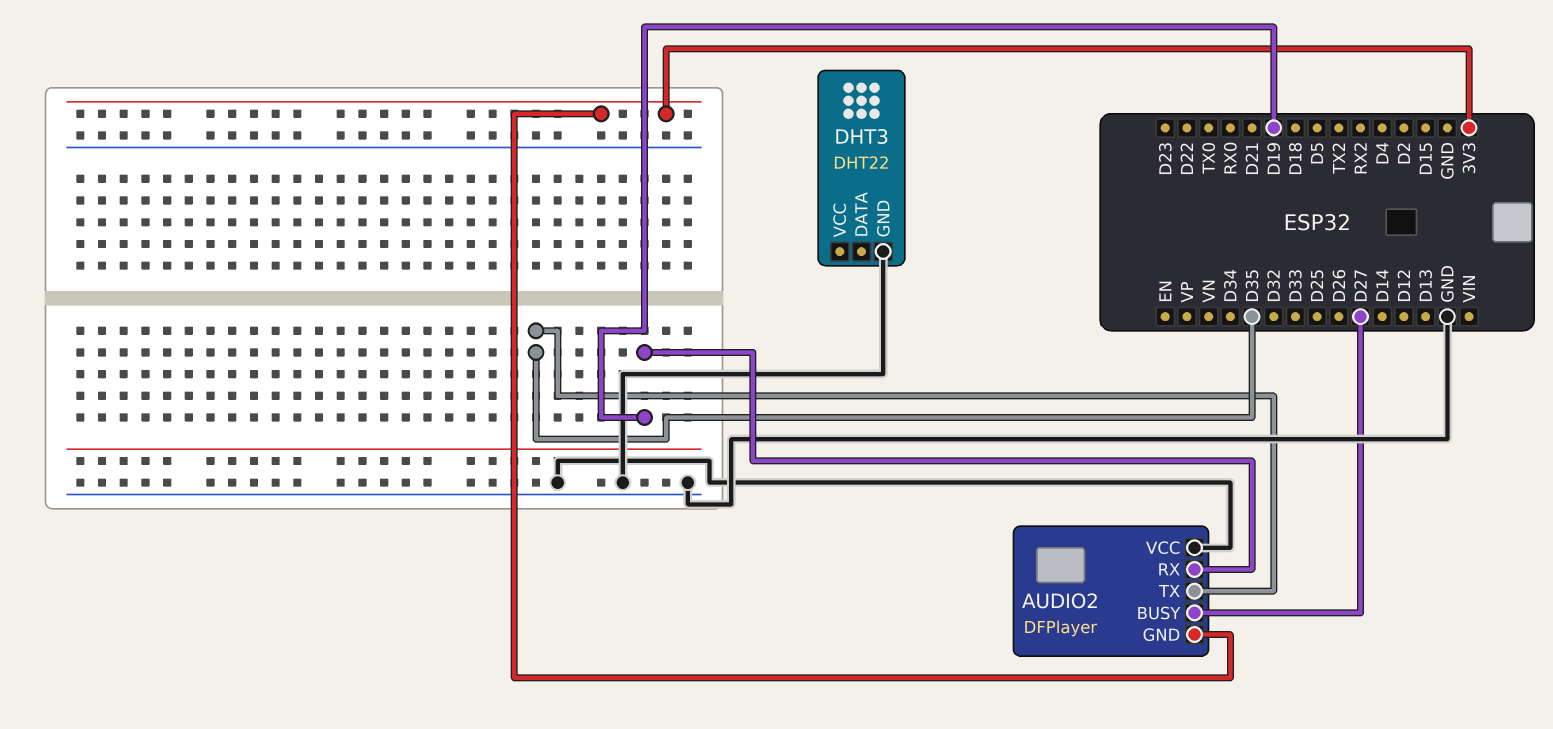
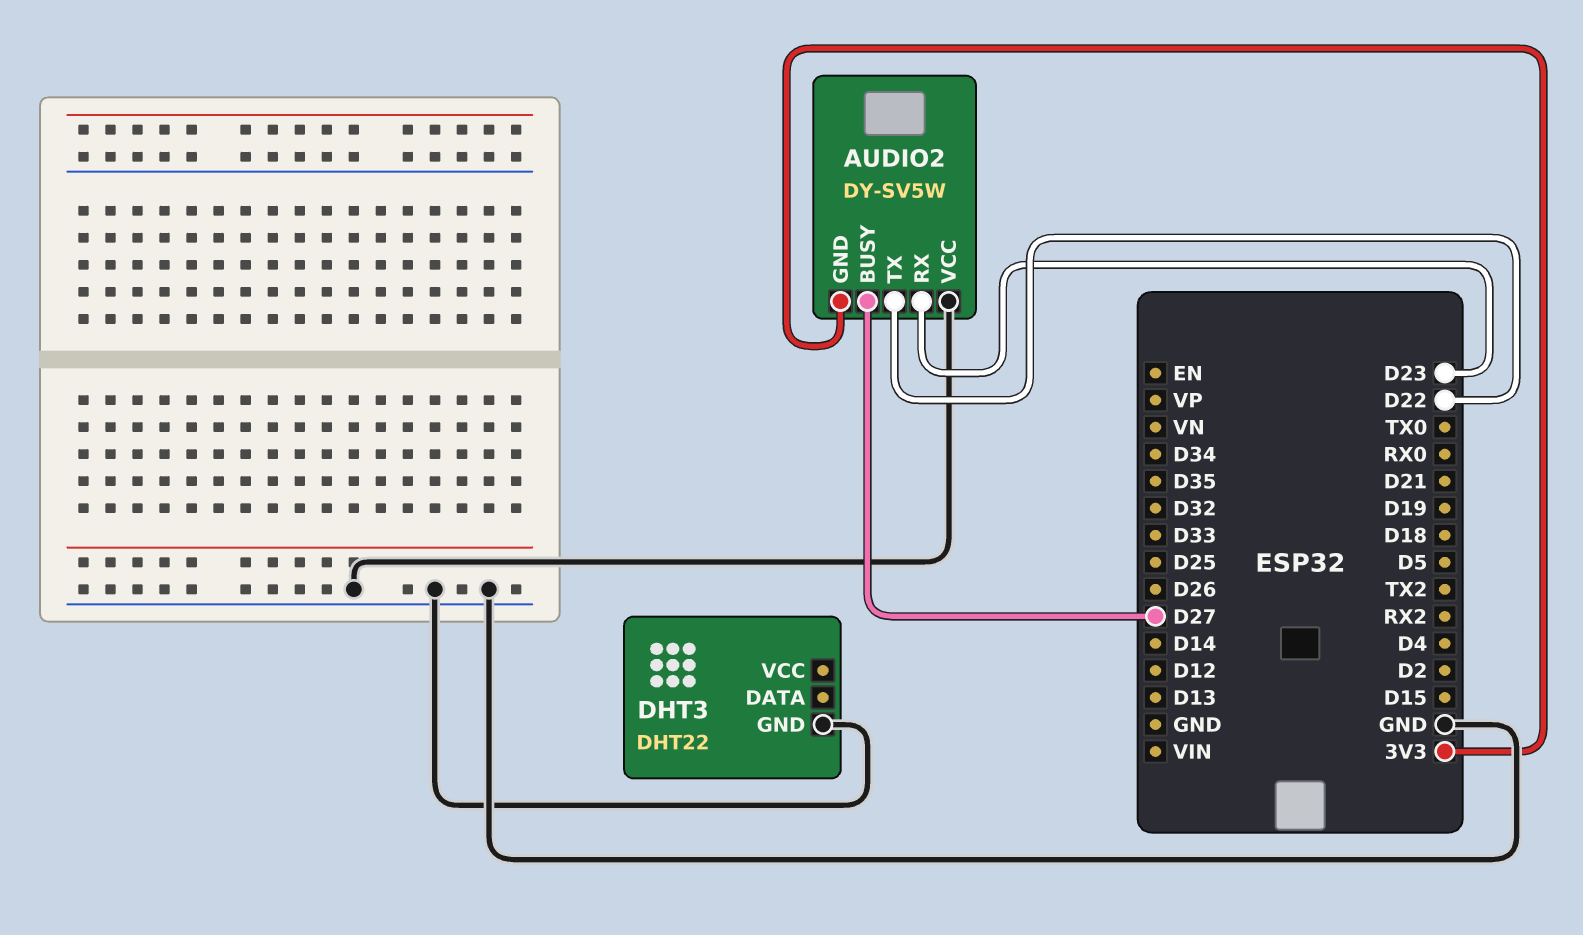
AUDIO2: DFPlayer -> DY-SV5W
AUDIO2 pin RX: D19 -> D23
AUDIO2 pin TX: D35 -> D22

